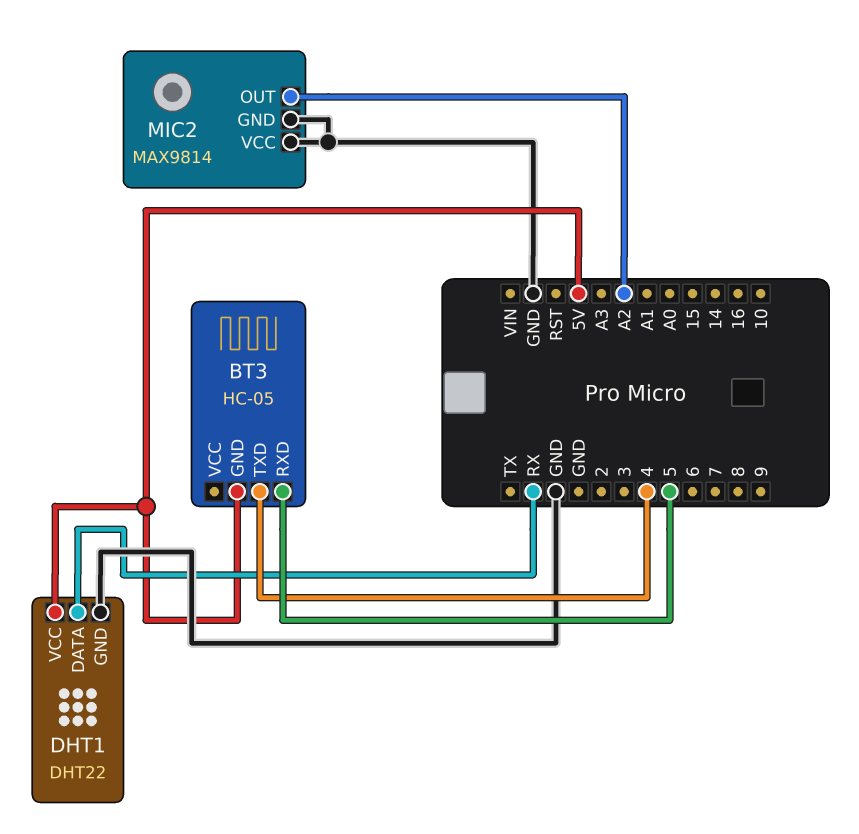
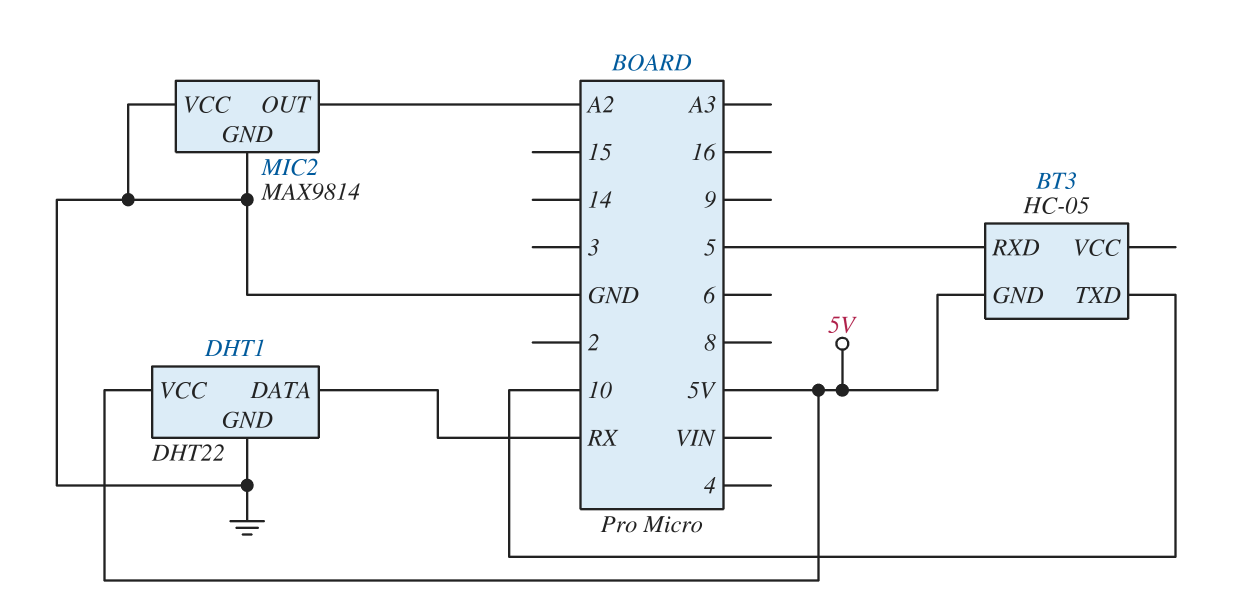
BT3 pin TXD: 4 -> 10

